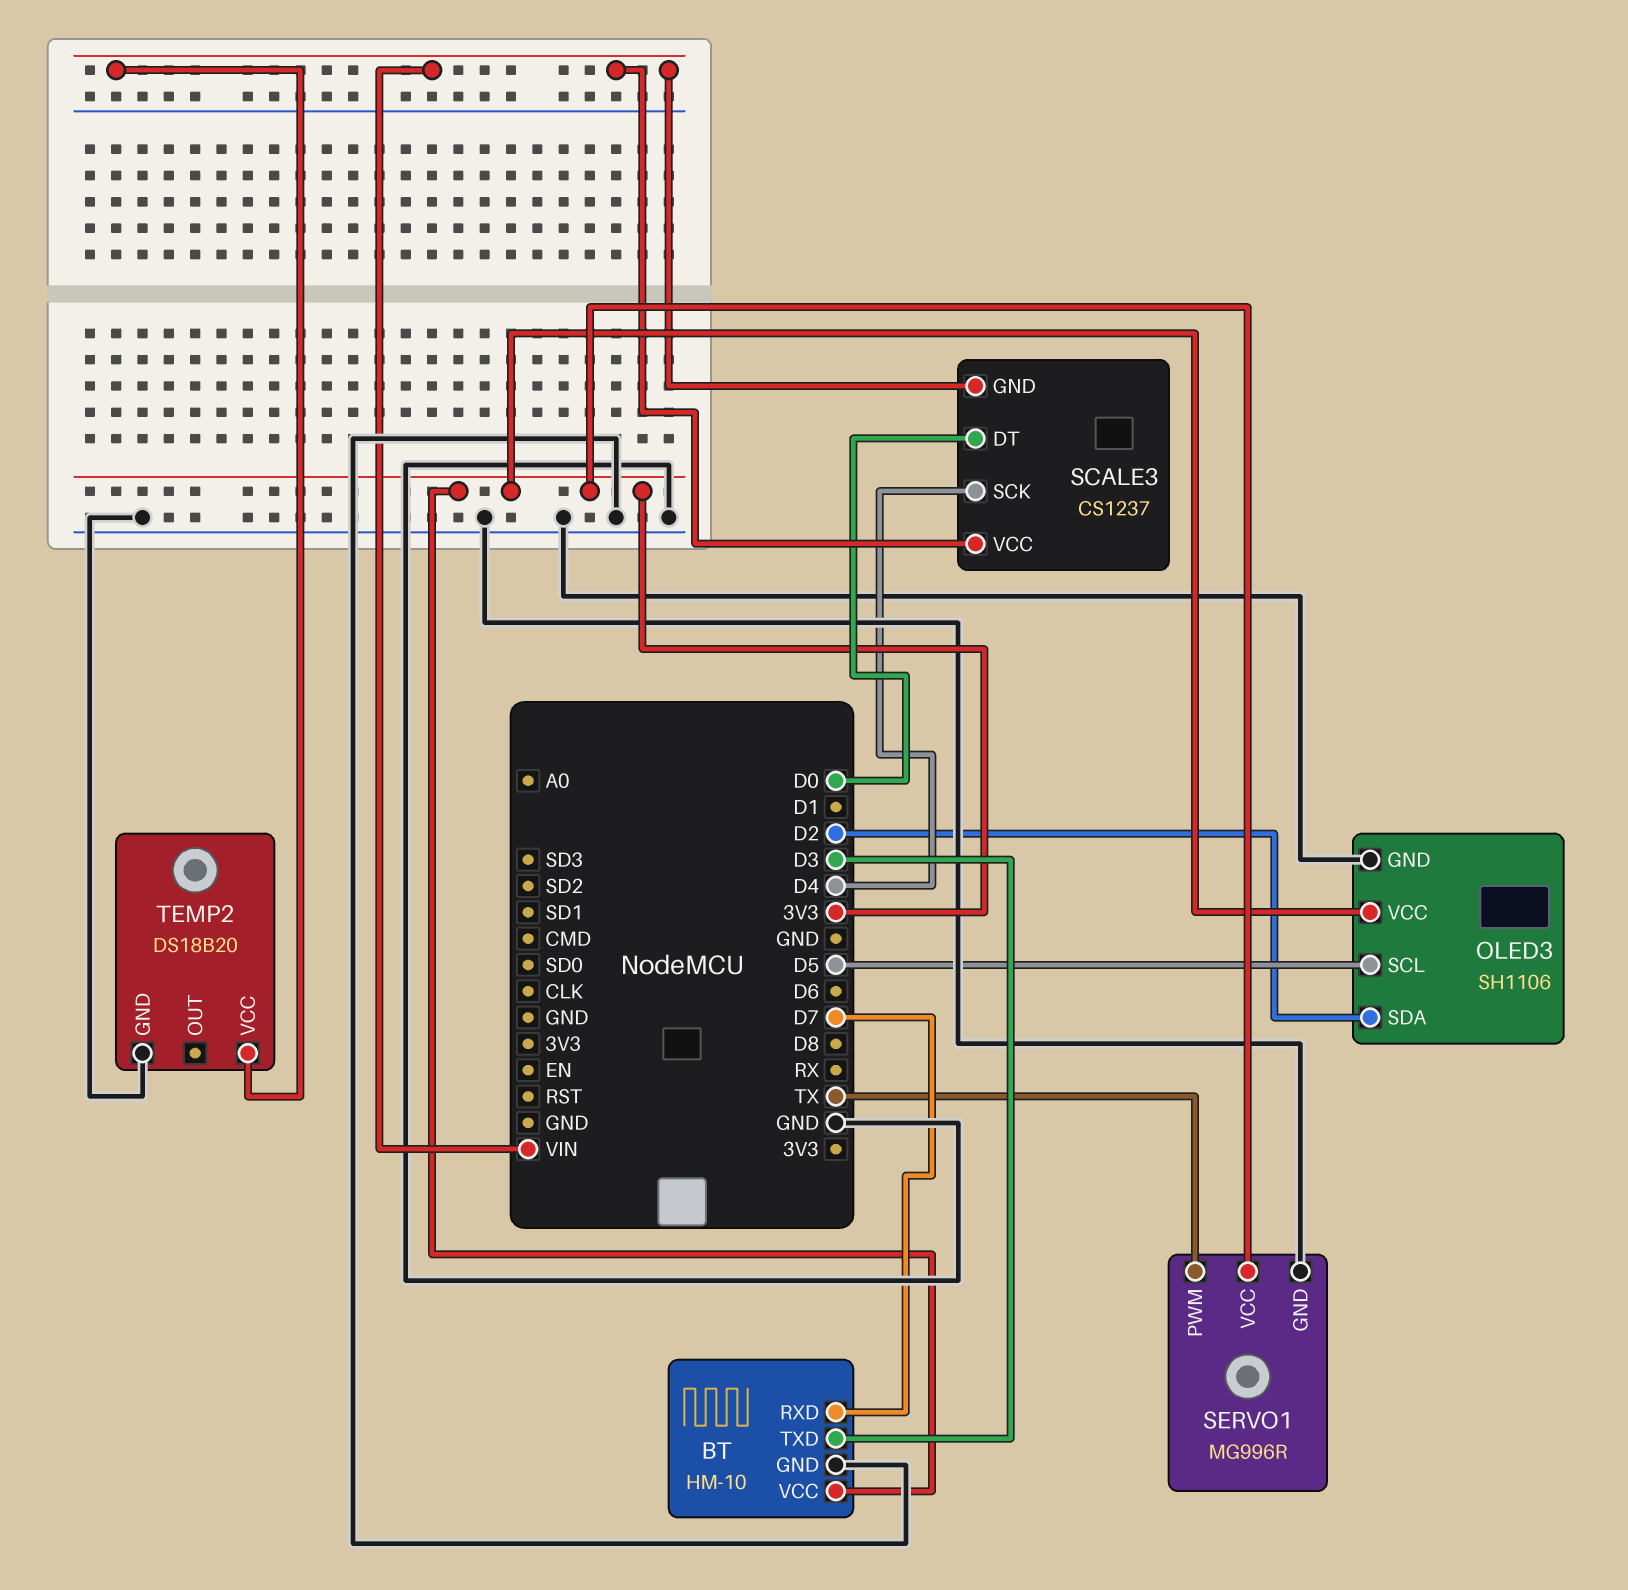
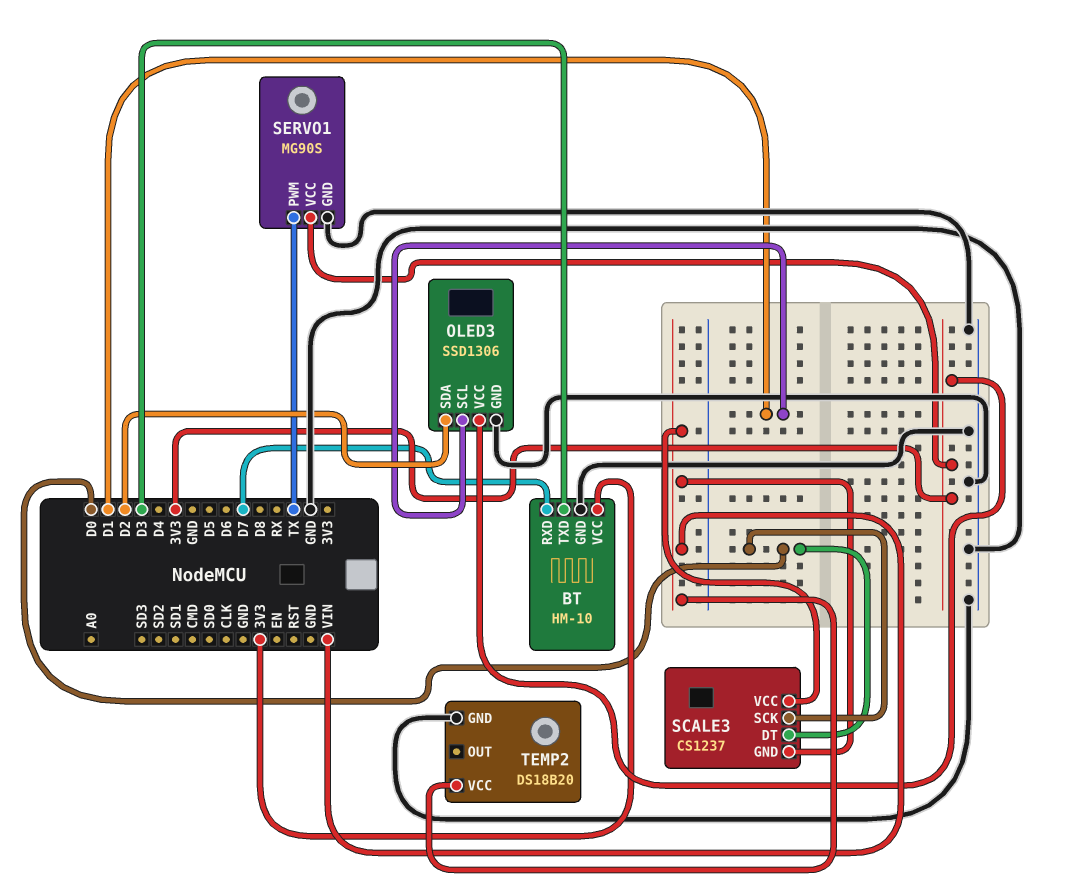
OLED3: SH1106 -> SSD1306
OLED3 pin SCL: D5 -> D1
SCALE3 pin SCK: D4 -> D0
SERVO1: MG996R -> MG90S

